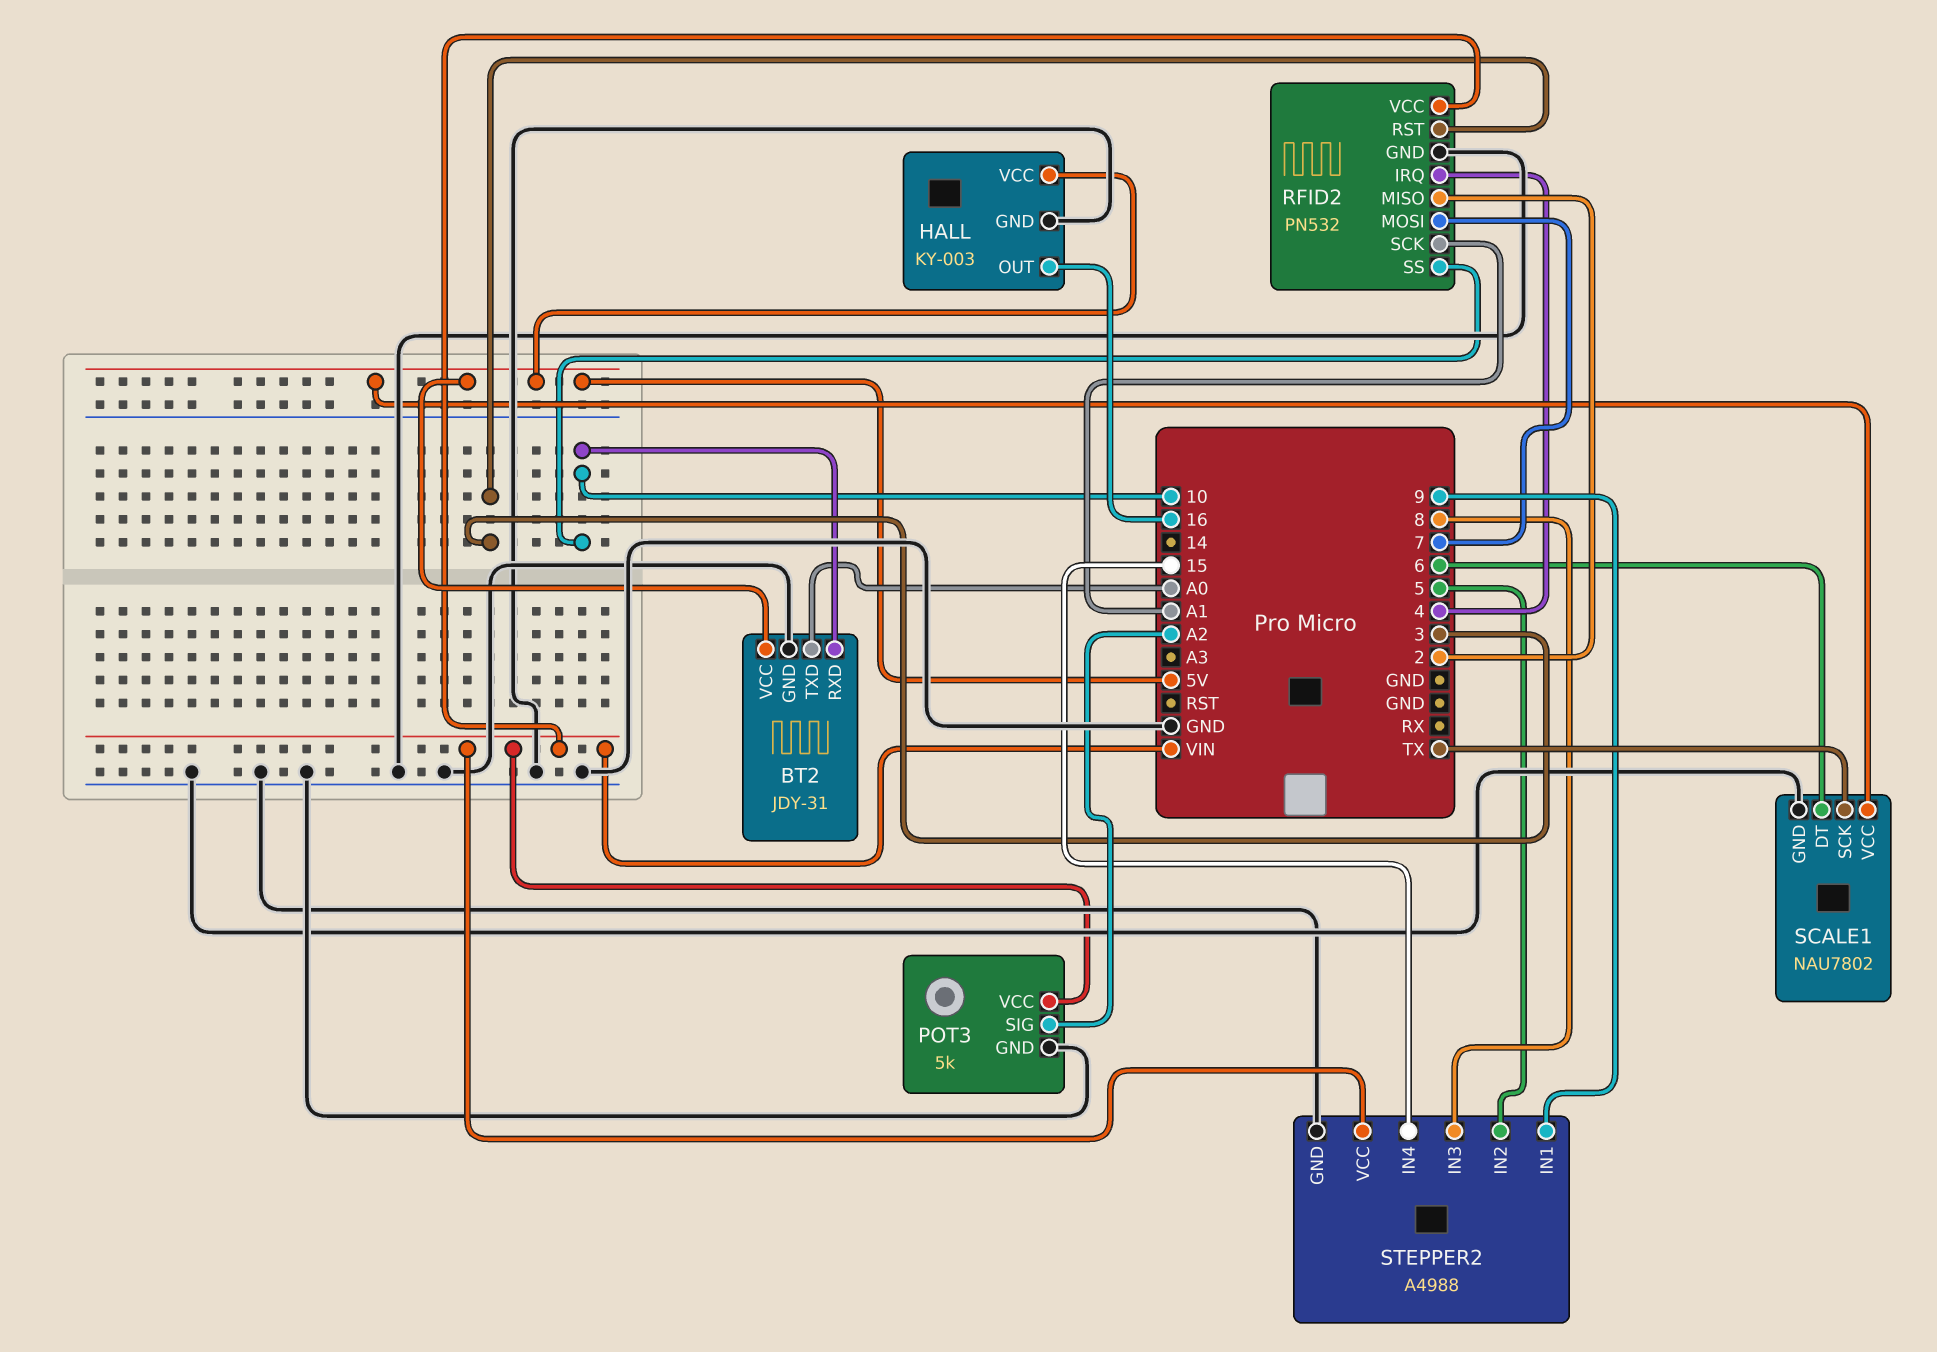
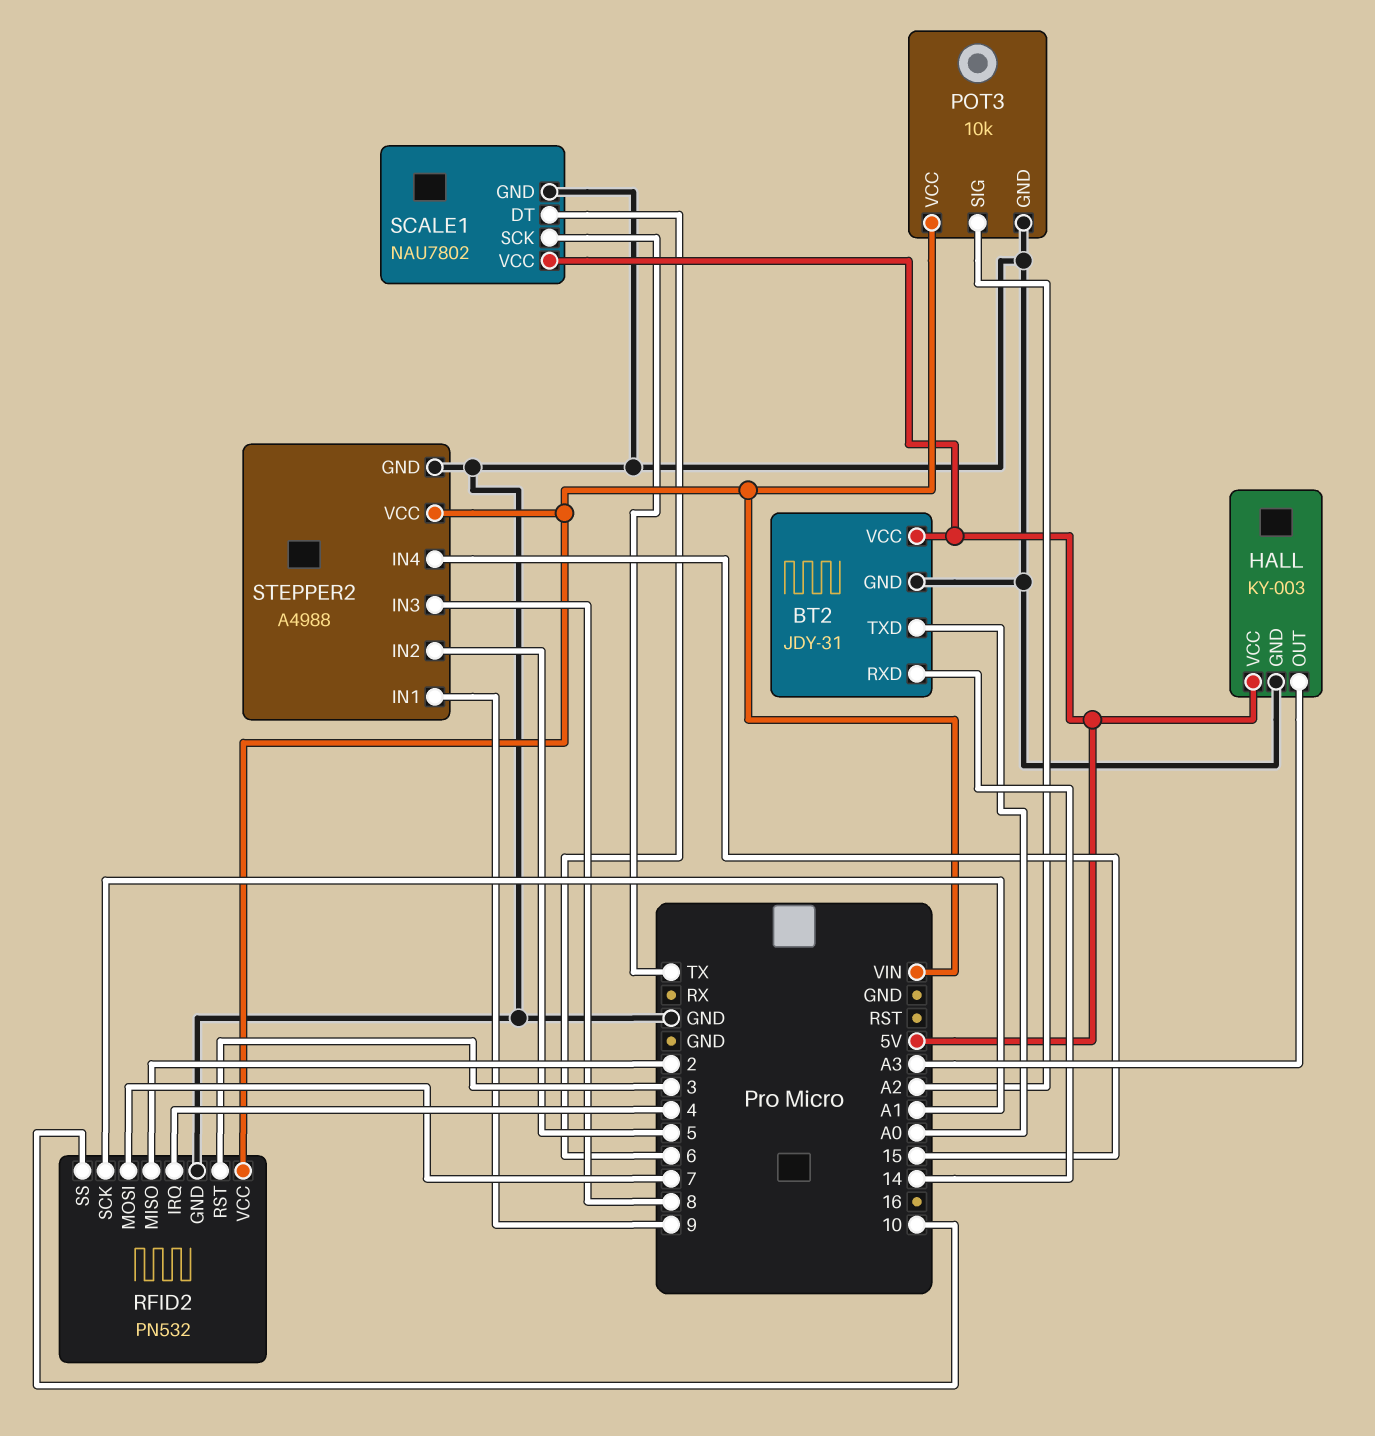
BT2 pin RXD: 10 -> 14
HALL pin OUT: 16 -> A3
POT3: 5k -> 10k

